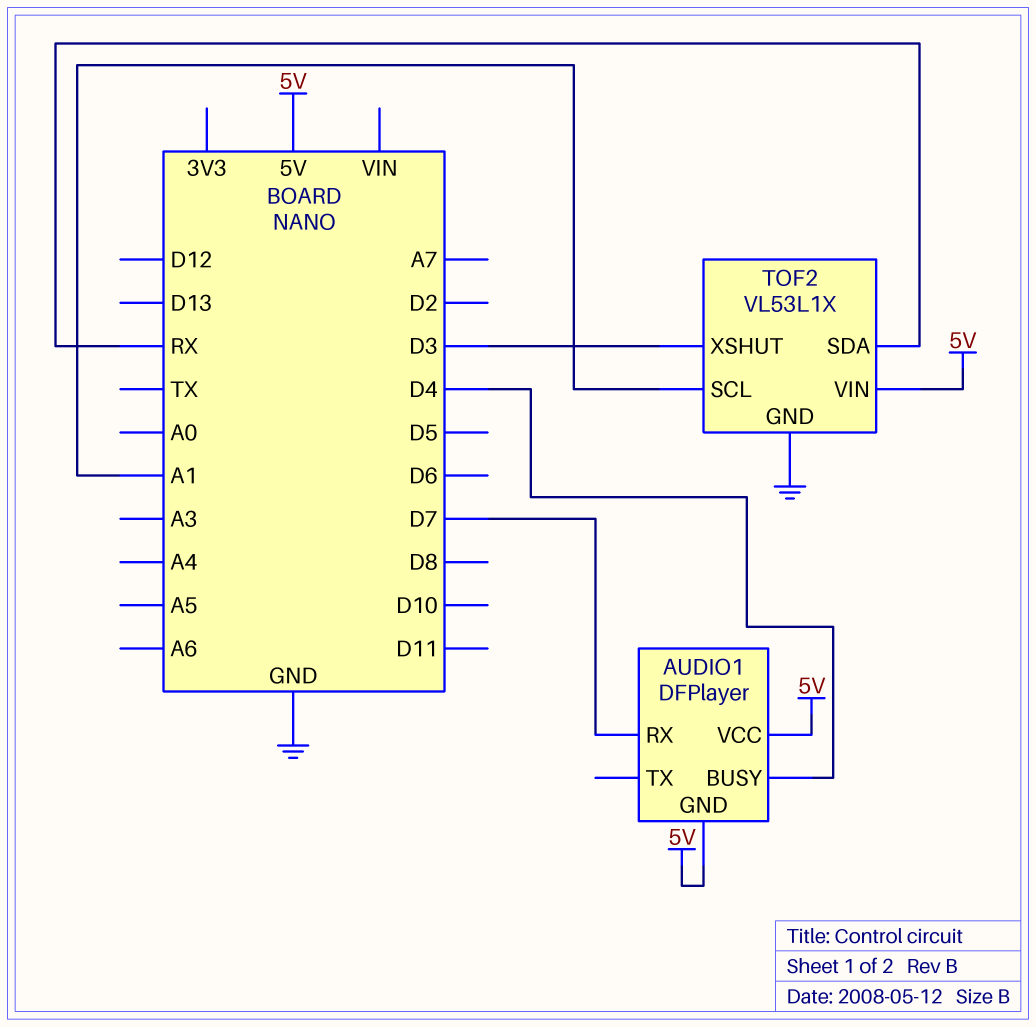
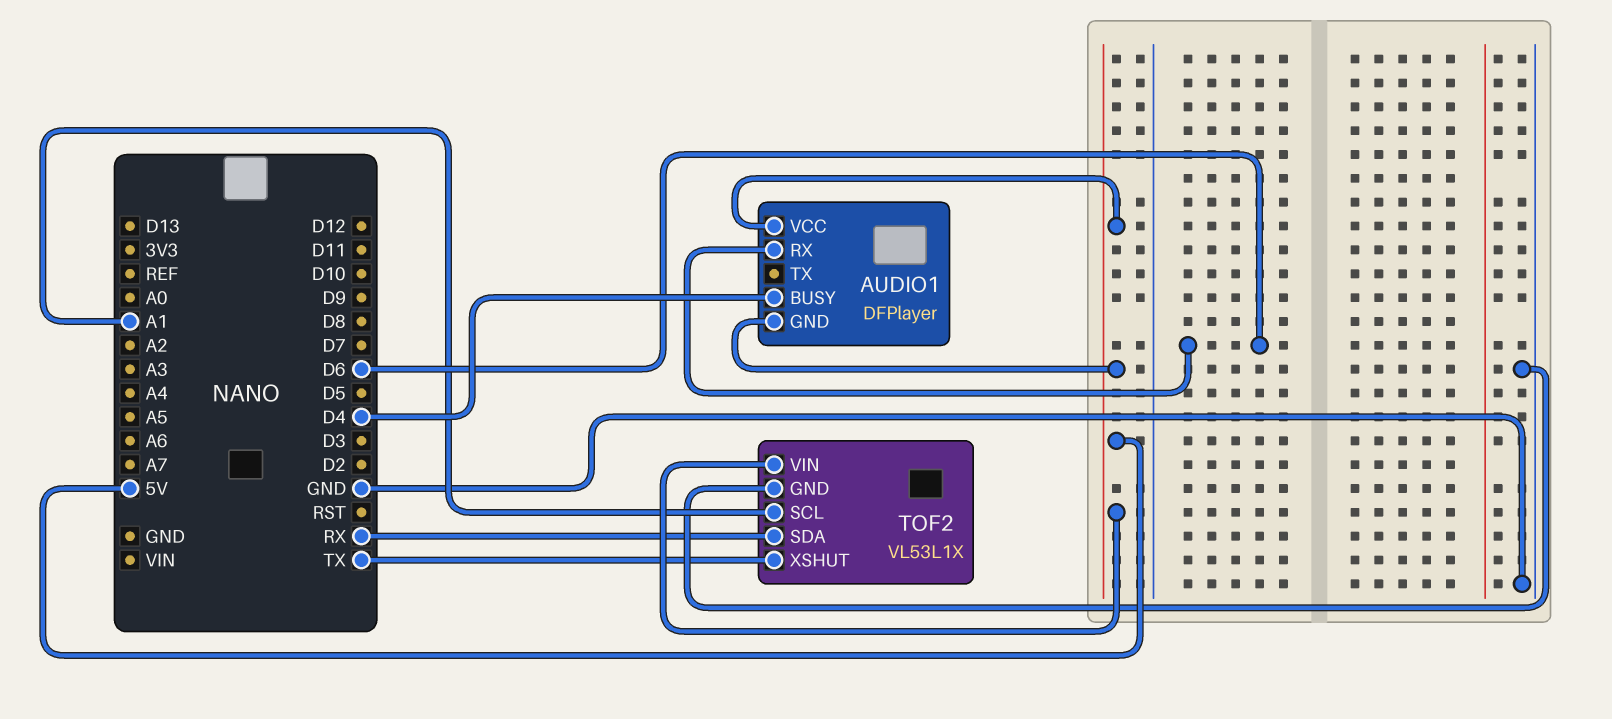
AUDIO1 pin RX: D7 -> D6
TOF2 pin XSHUT: D3 -> TX

